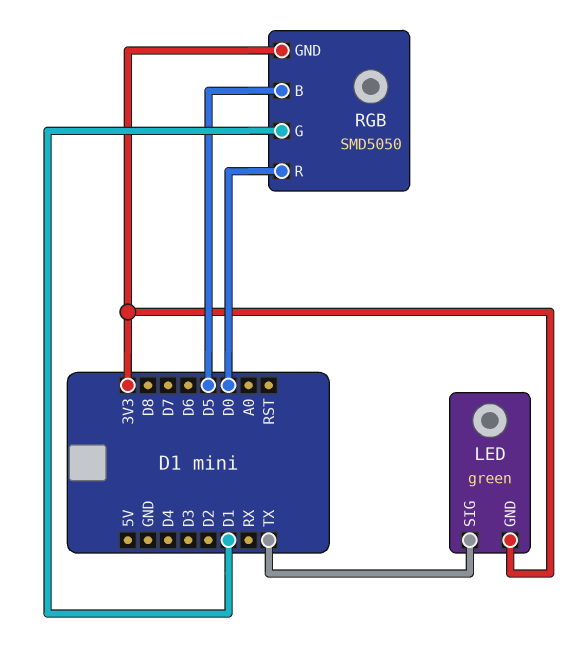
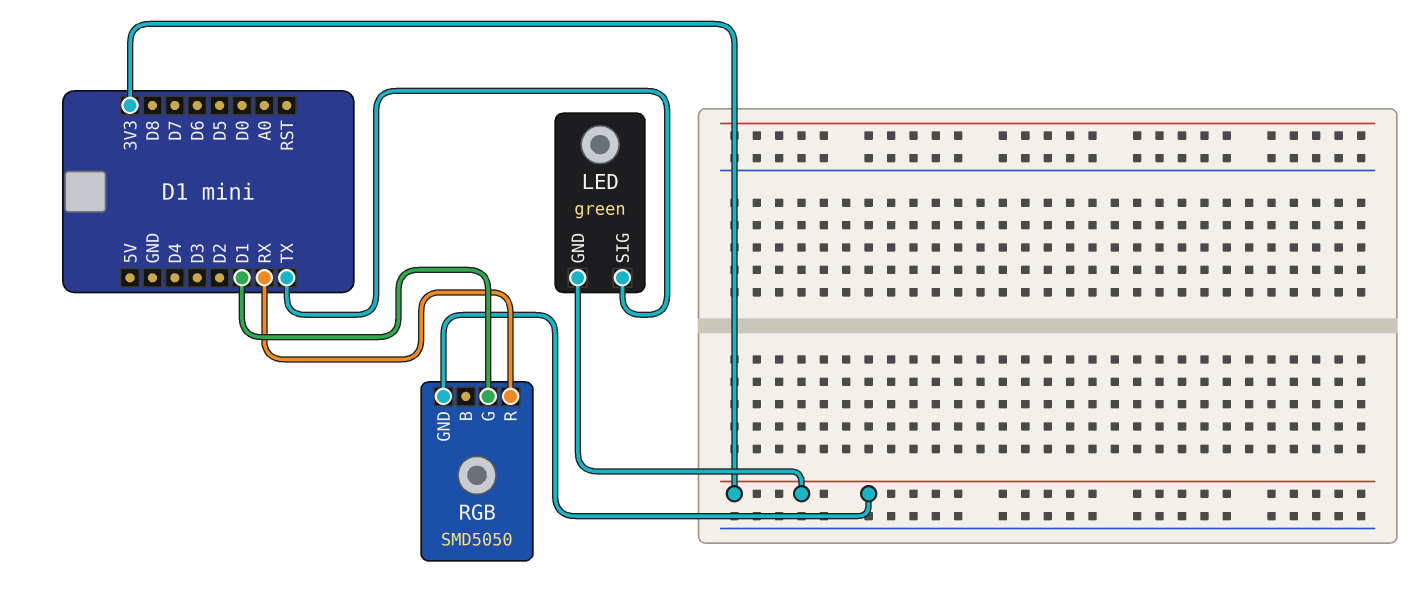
RGB pin B: D5 -> none
RGB pin R: D0 -> RX

